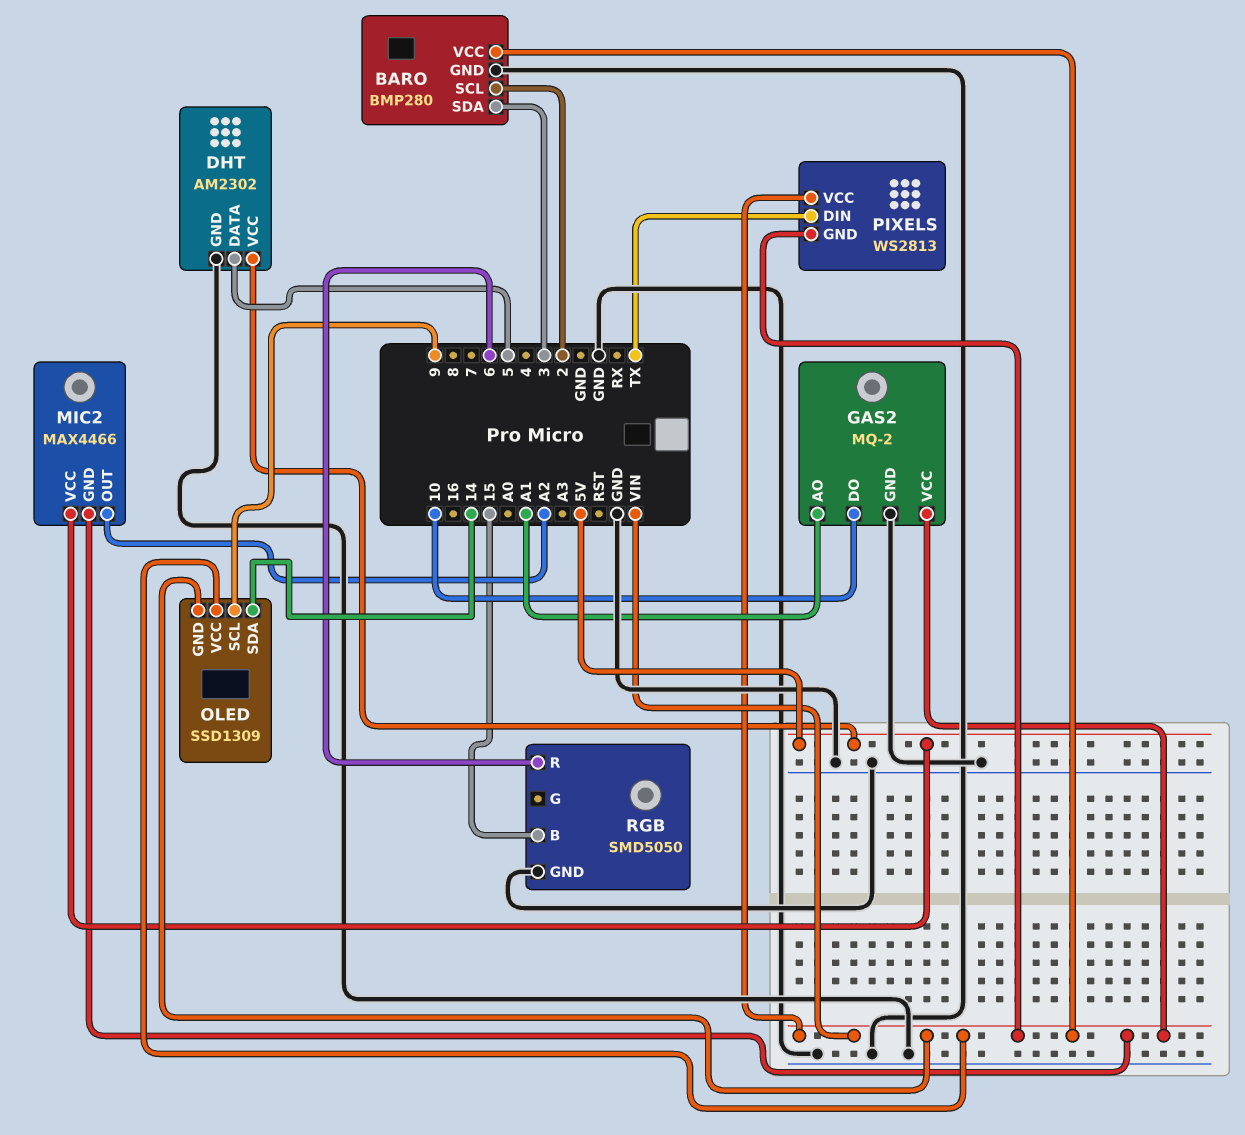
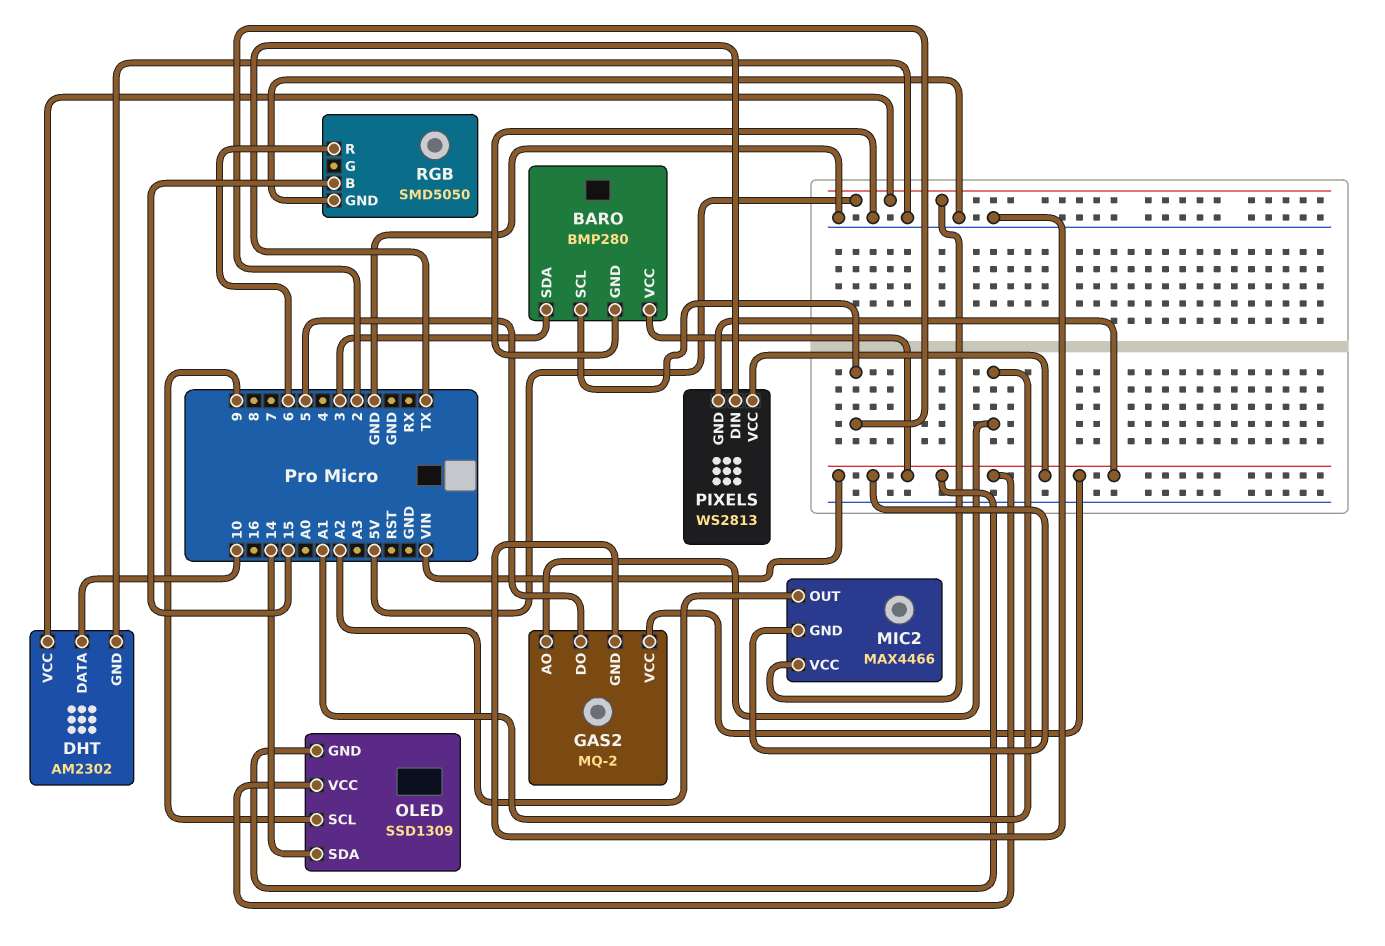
DHT pin DATA: 5 -> 10
GAS2 pin DO: 10 -> 5

